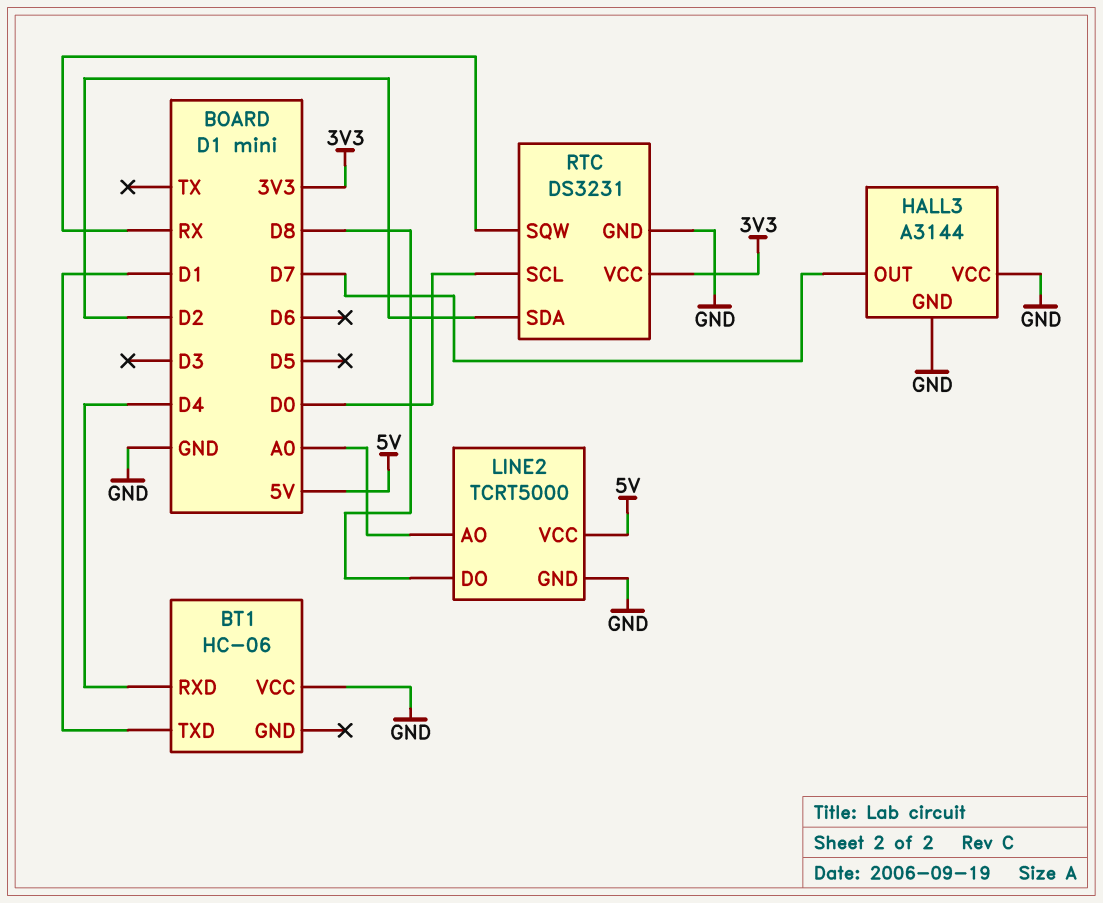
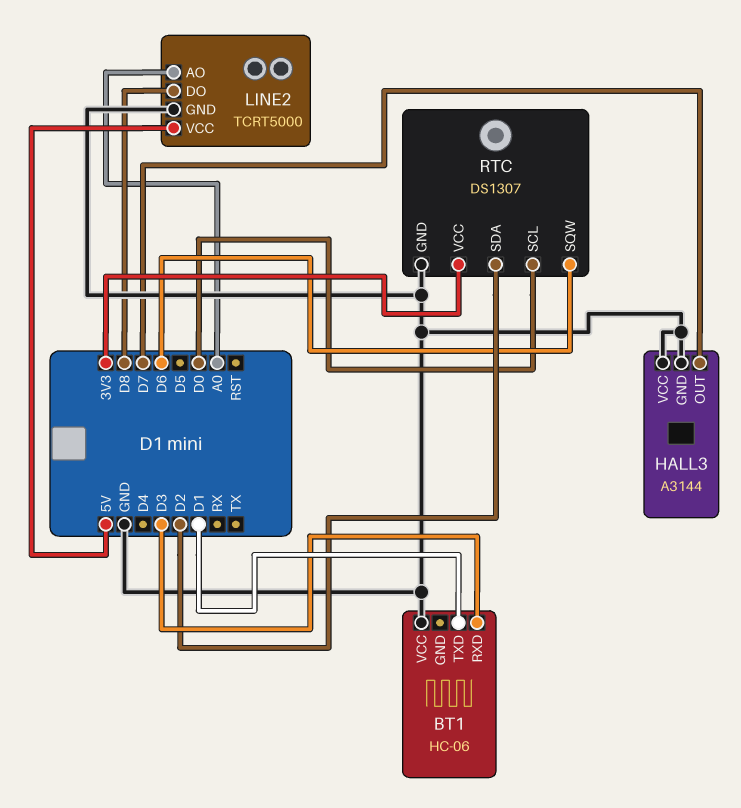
BT1 pin RXD: D4 -> D3
RTC: DS3231 -> DS1307
RTC pin SQW: RX -> D6

